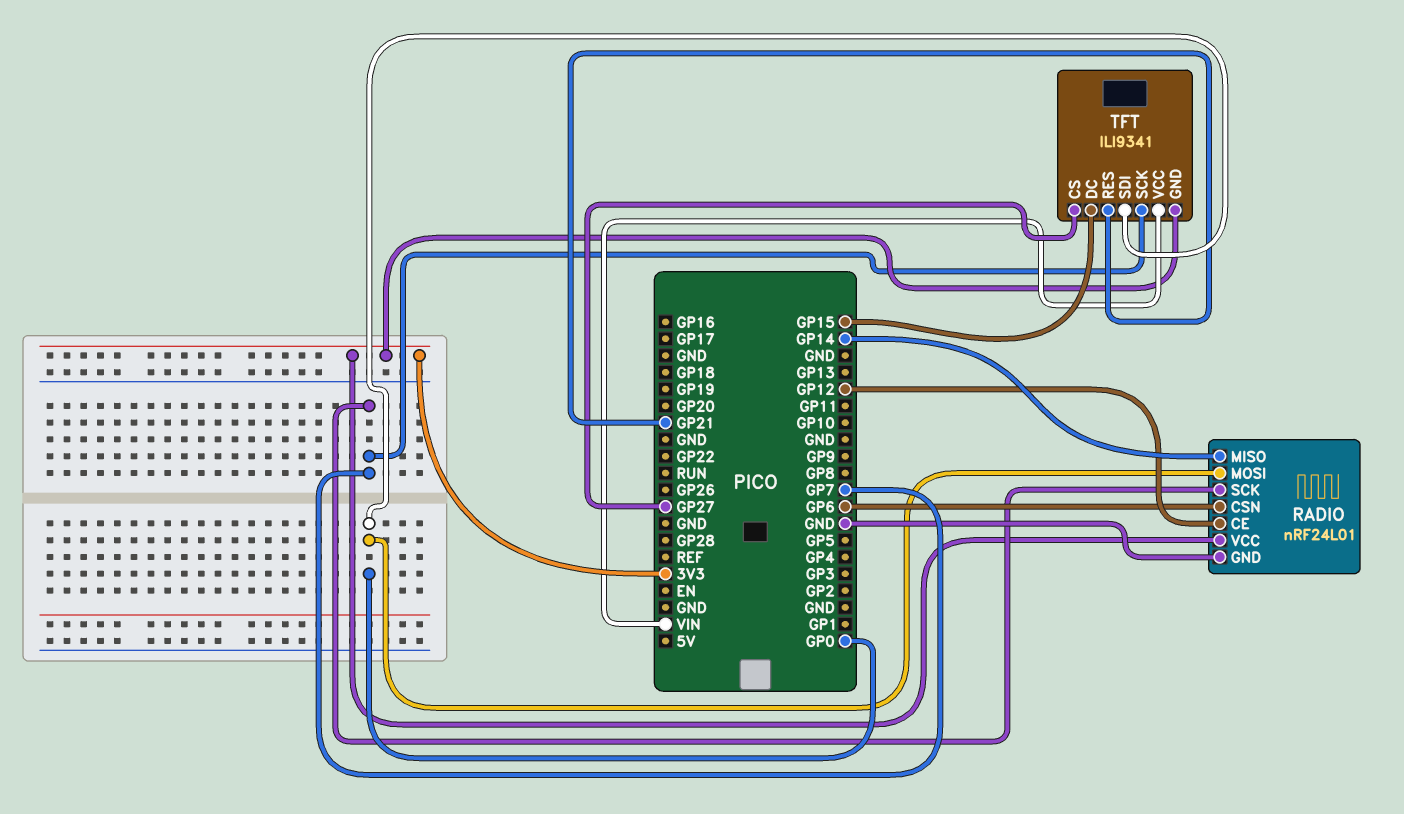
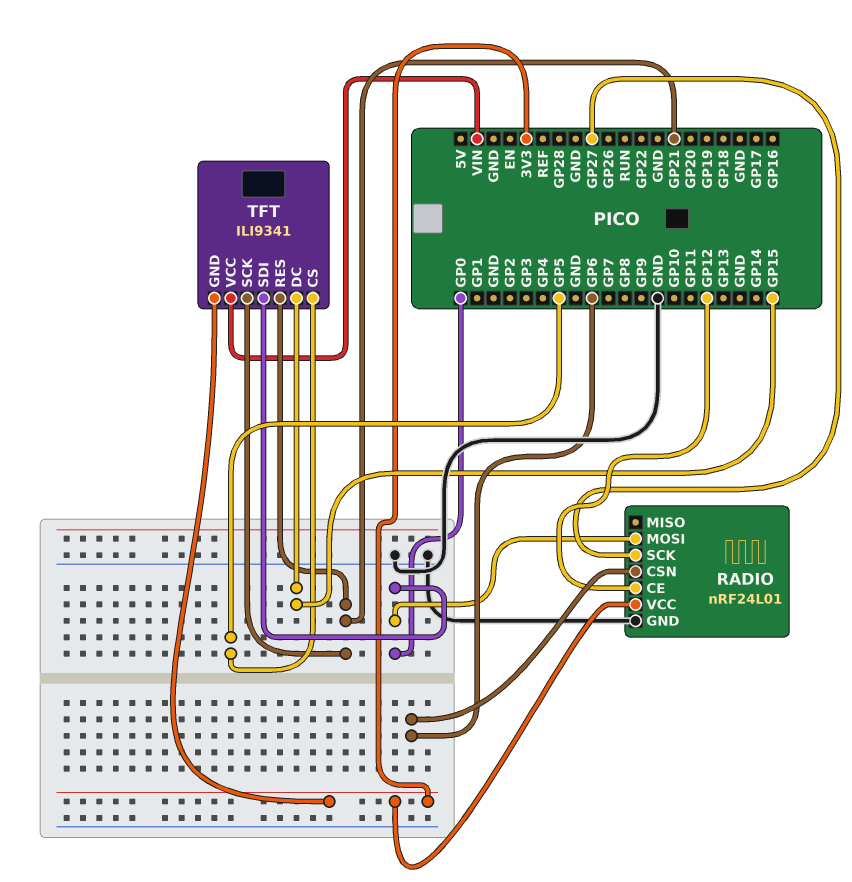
RADIO pin MISO: GP14 -> none
RADIO pin SCK: GP7 -> GP27
TFT pin CS: GP27 -> GP5
TFT pin SCK: GP7 -> GP21

